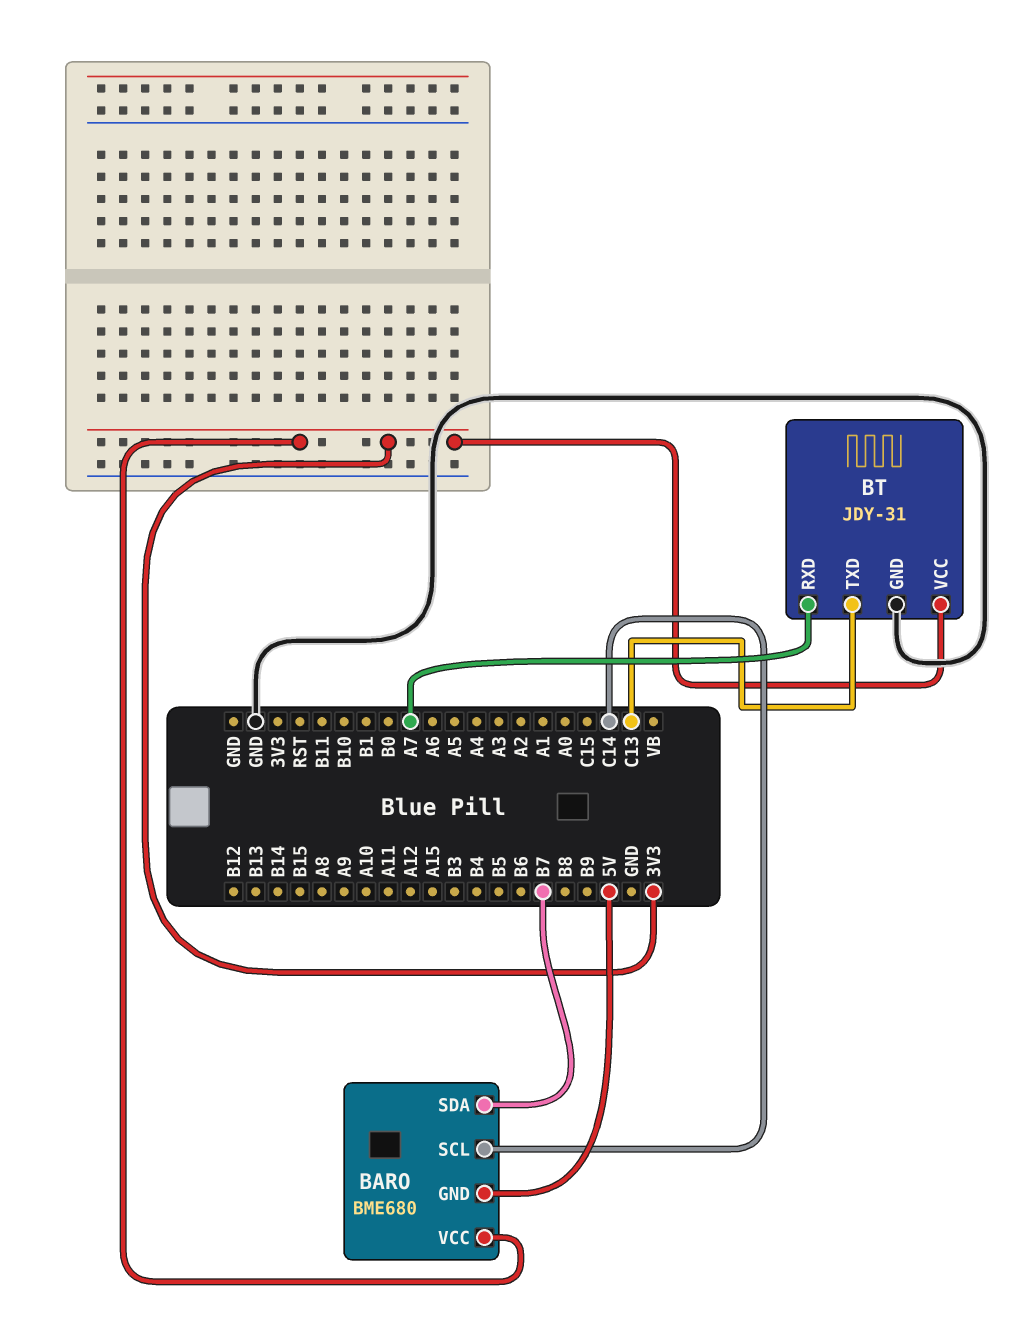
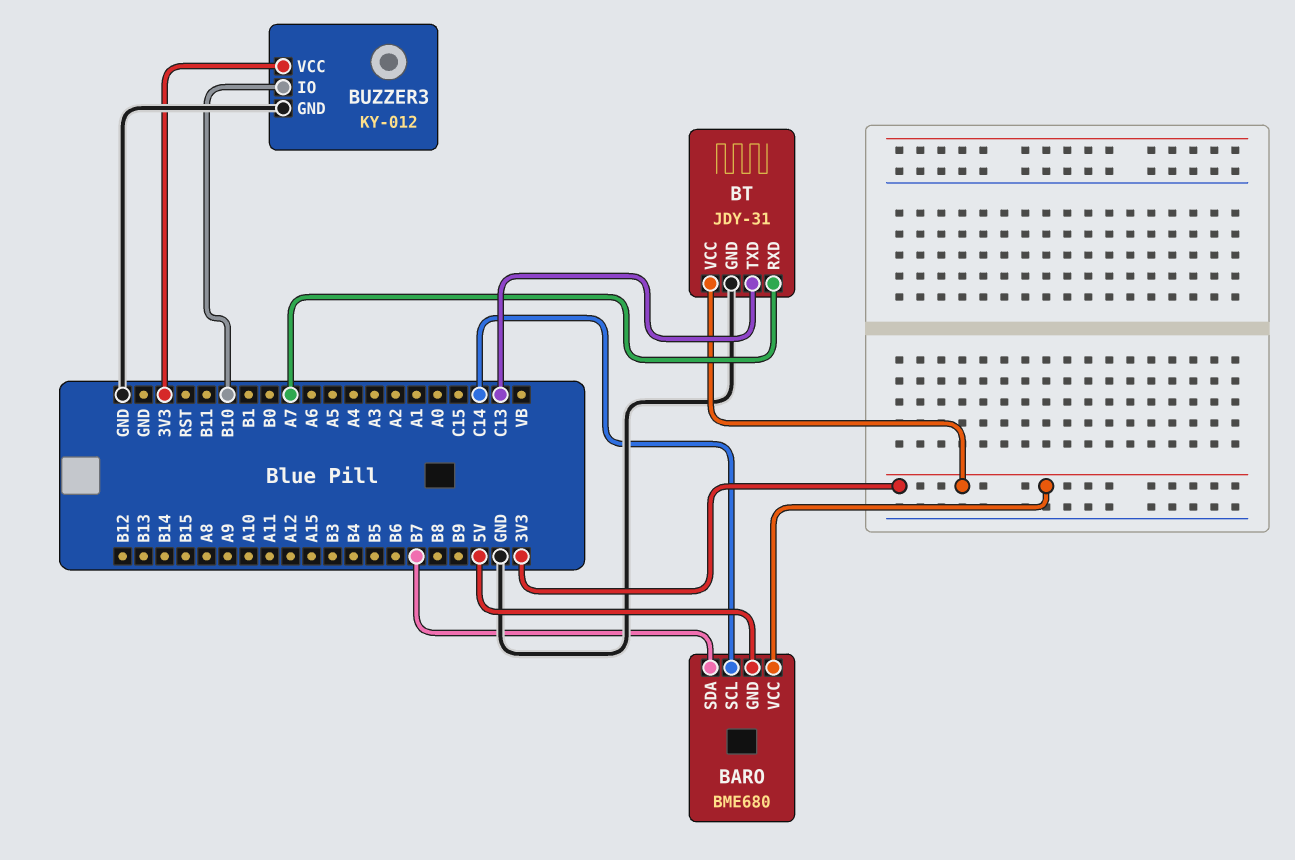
BUZZER3: none -> KY-012
BUZZER3 pin GND: none -> GND
BUZZER3 pin IO: none -> B10
BUZZER3 pin VCC: none -> 3V3

